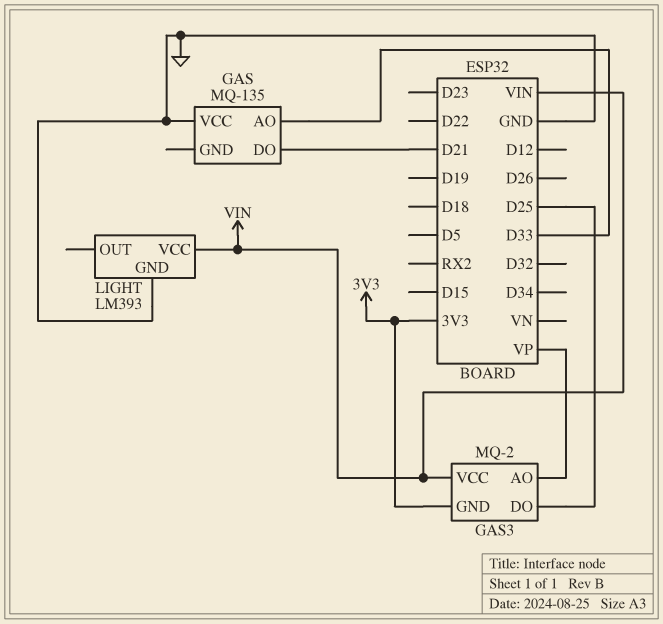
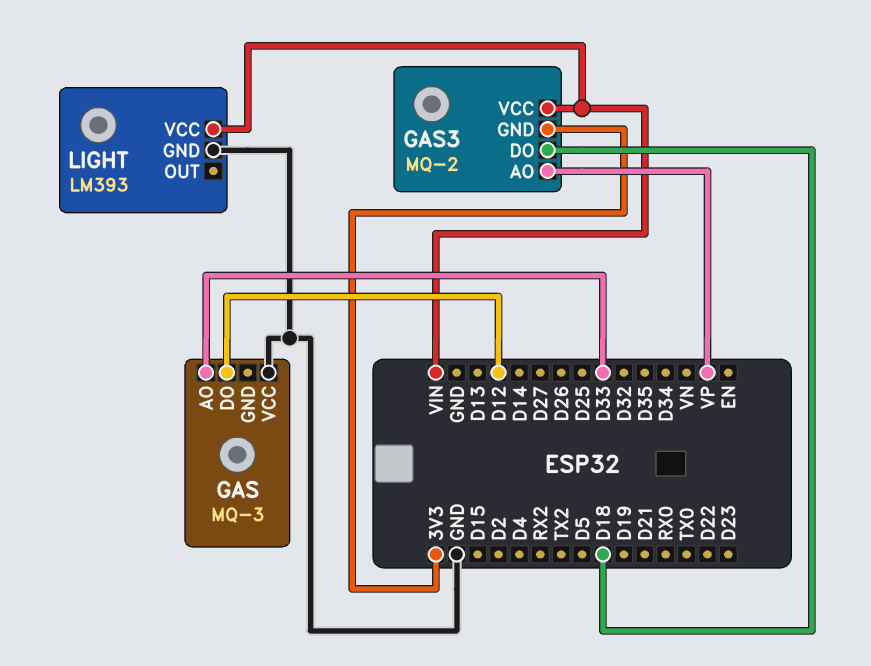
GAS: MQ-135 -> MQ-3
GAS pin DO: D21 -> D12
GAS3 pin DO: D25 -> D18

